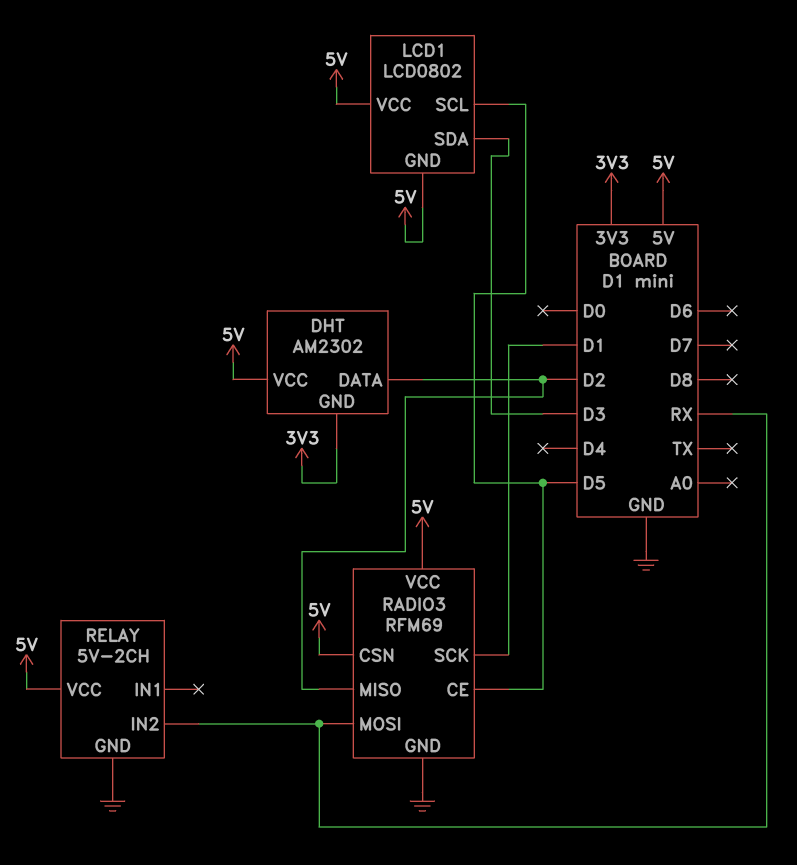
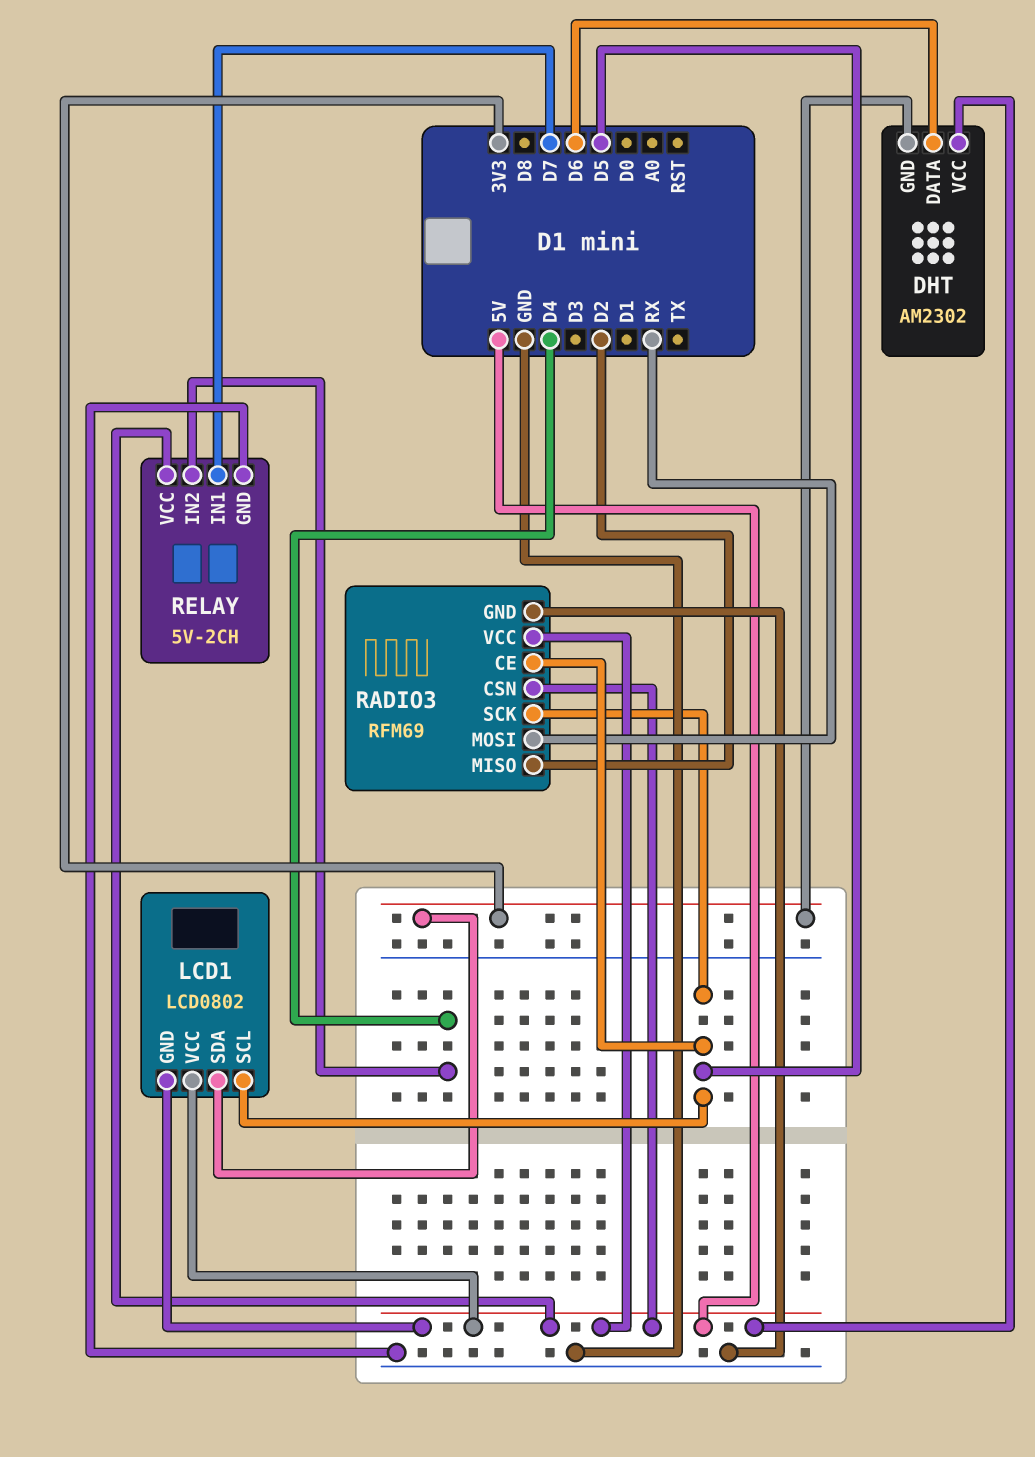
DHT pin DATA: D2 -> D6
LCD1 pin SDA: D3 -> 3V3
RADIO3 pin SCK: D1 -> D5
RELAY pin IN1: none -> D7
RELAY pin IN2: RX -> D4

